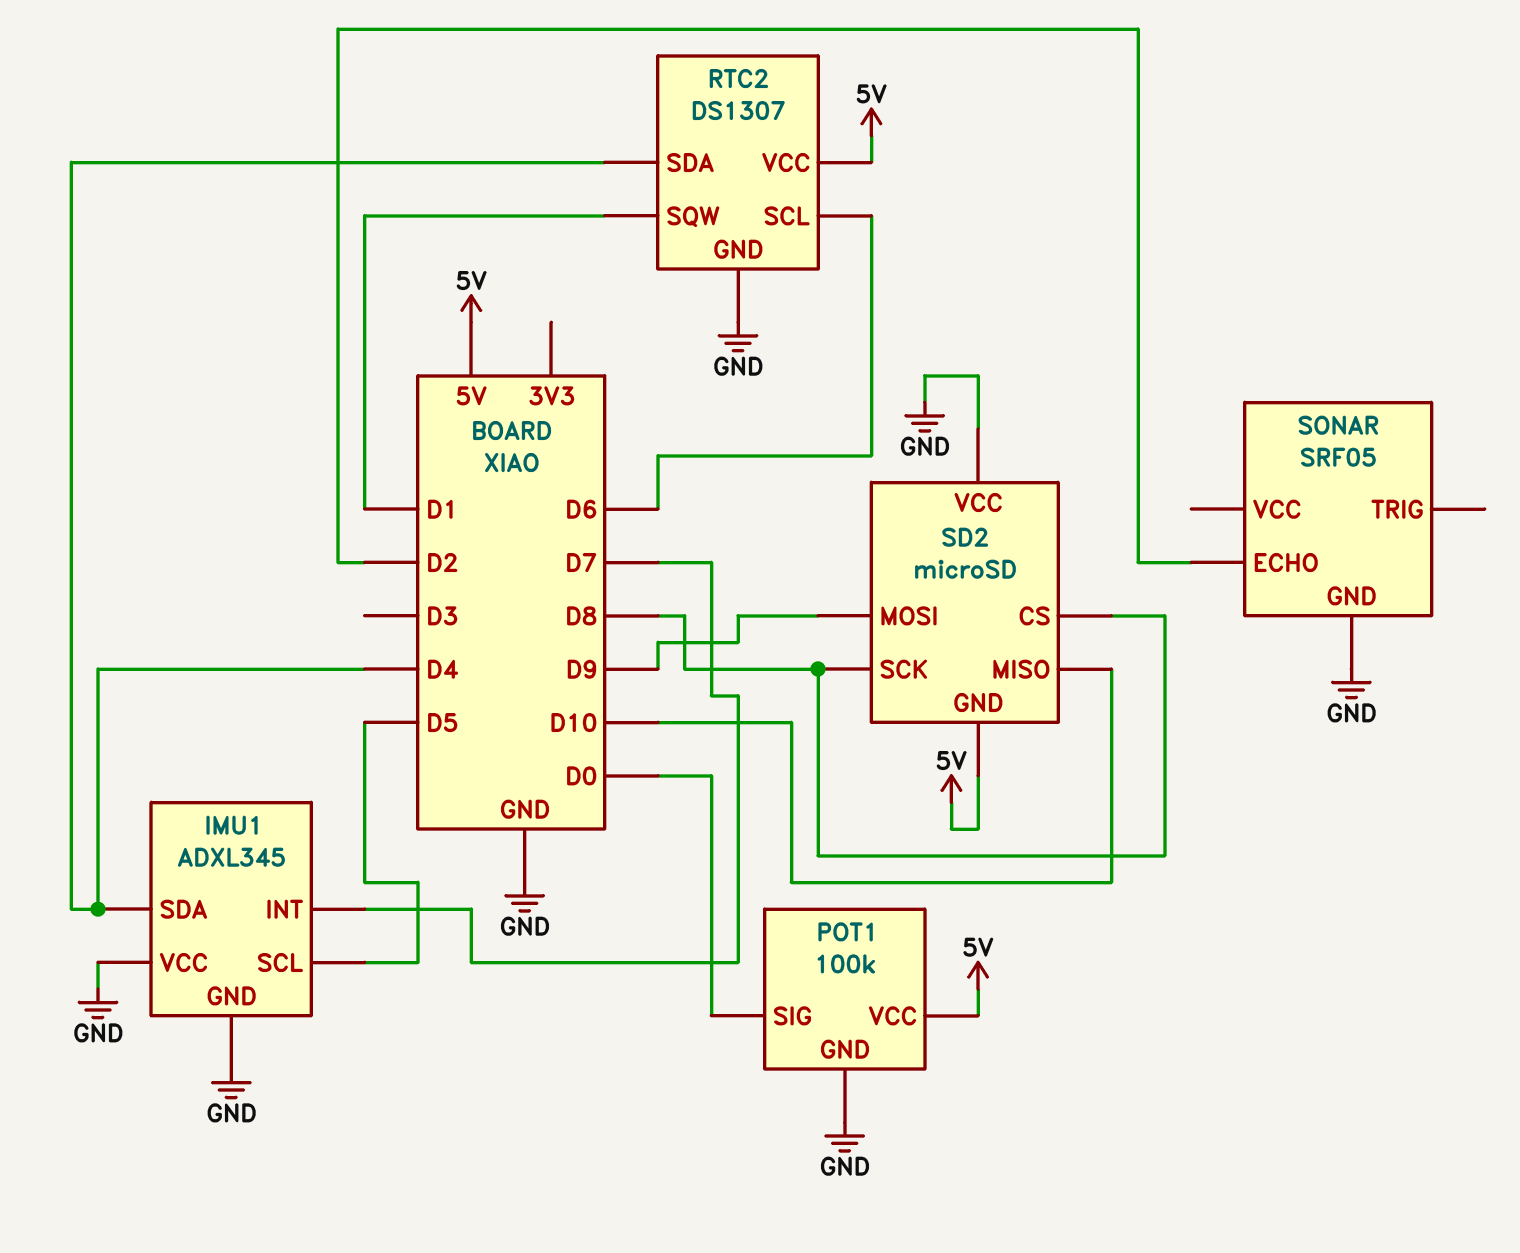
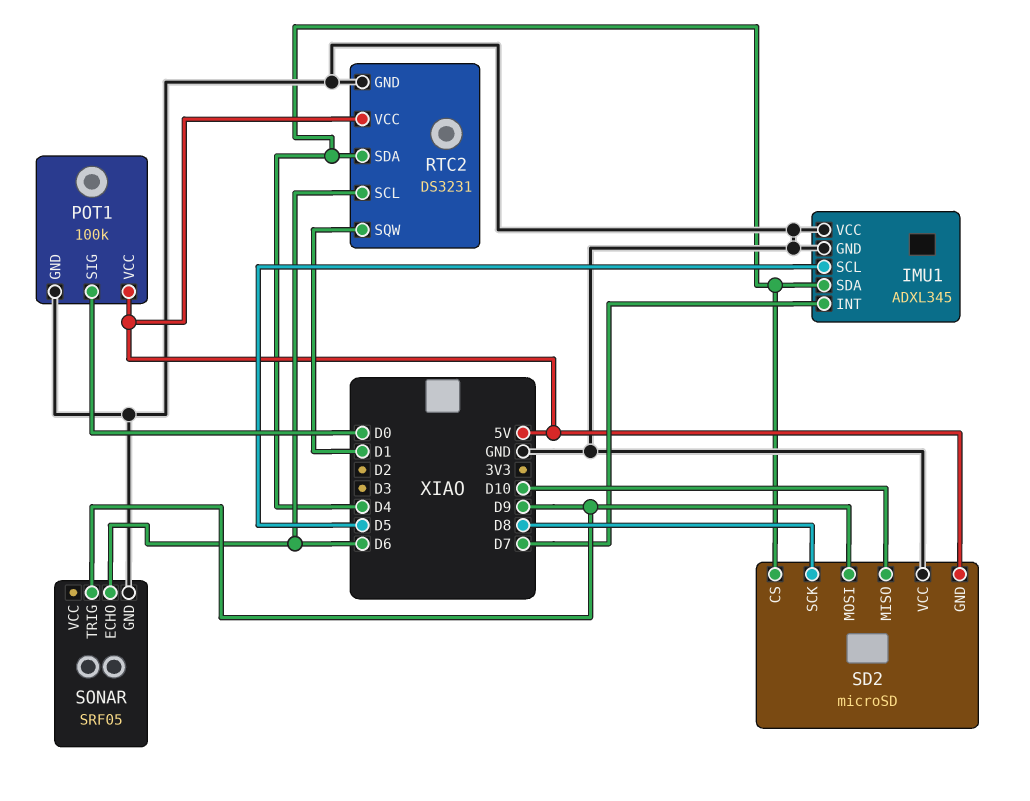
RTC2: DS1307 -> DS3231
SD2 pin CS: D8 -> D4
SONAR pin ECHO: D2 -> D6
SONAR pin TRIG: none -> D9

